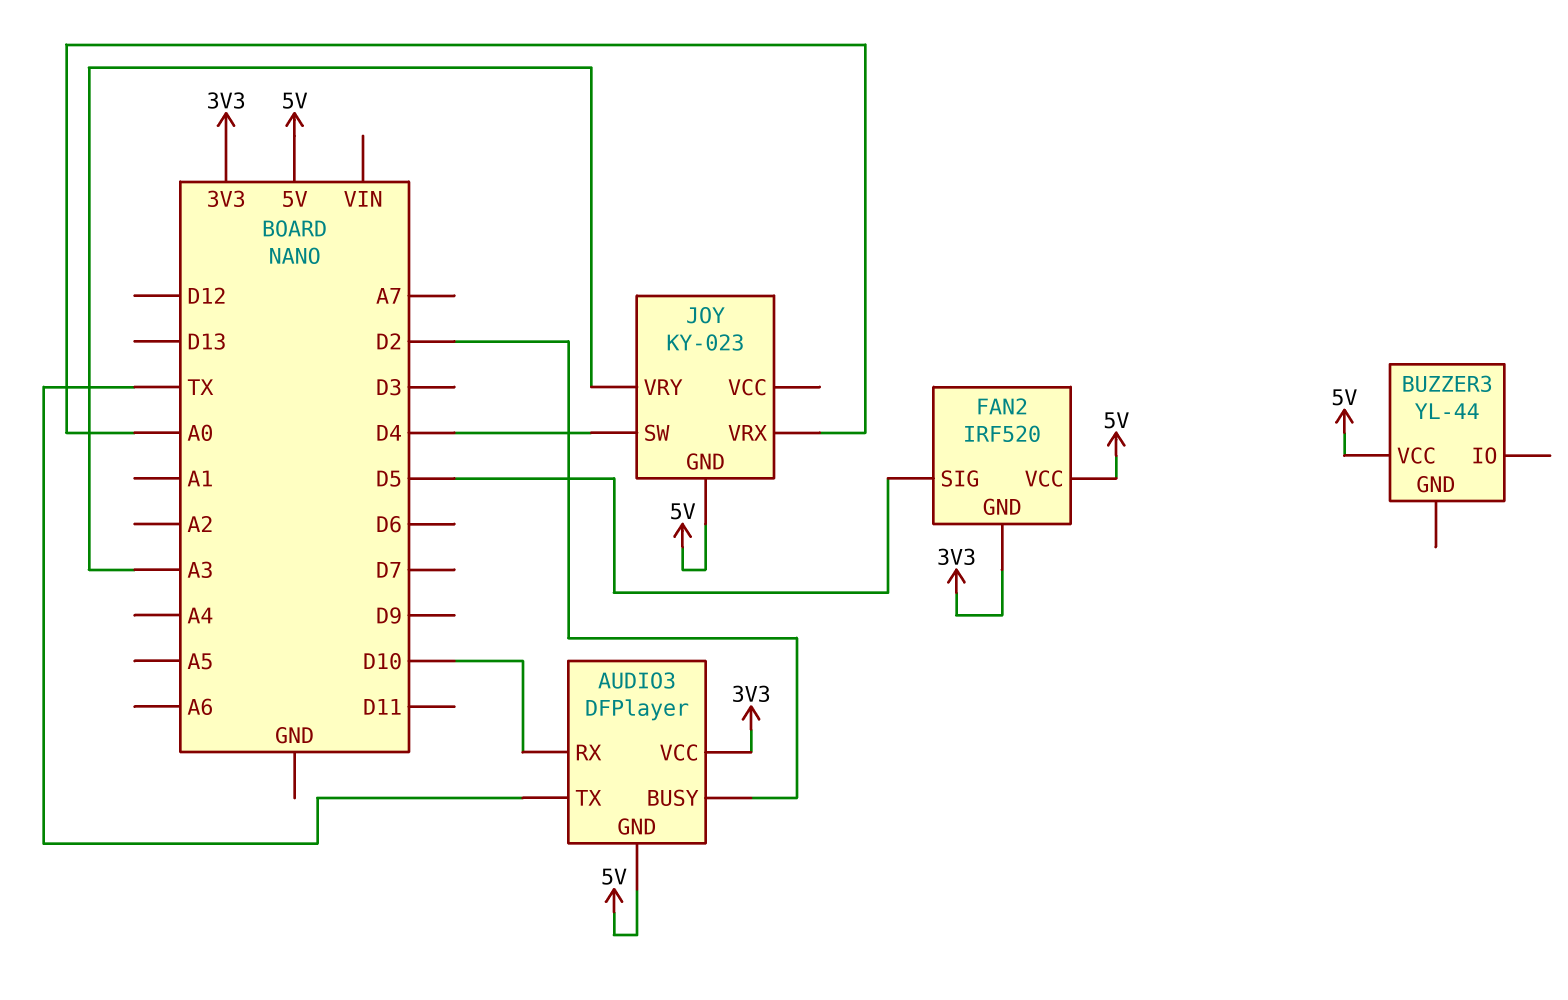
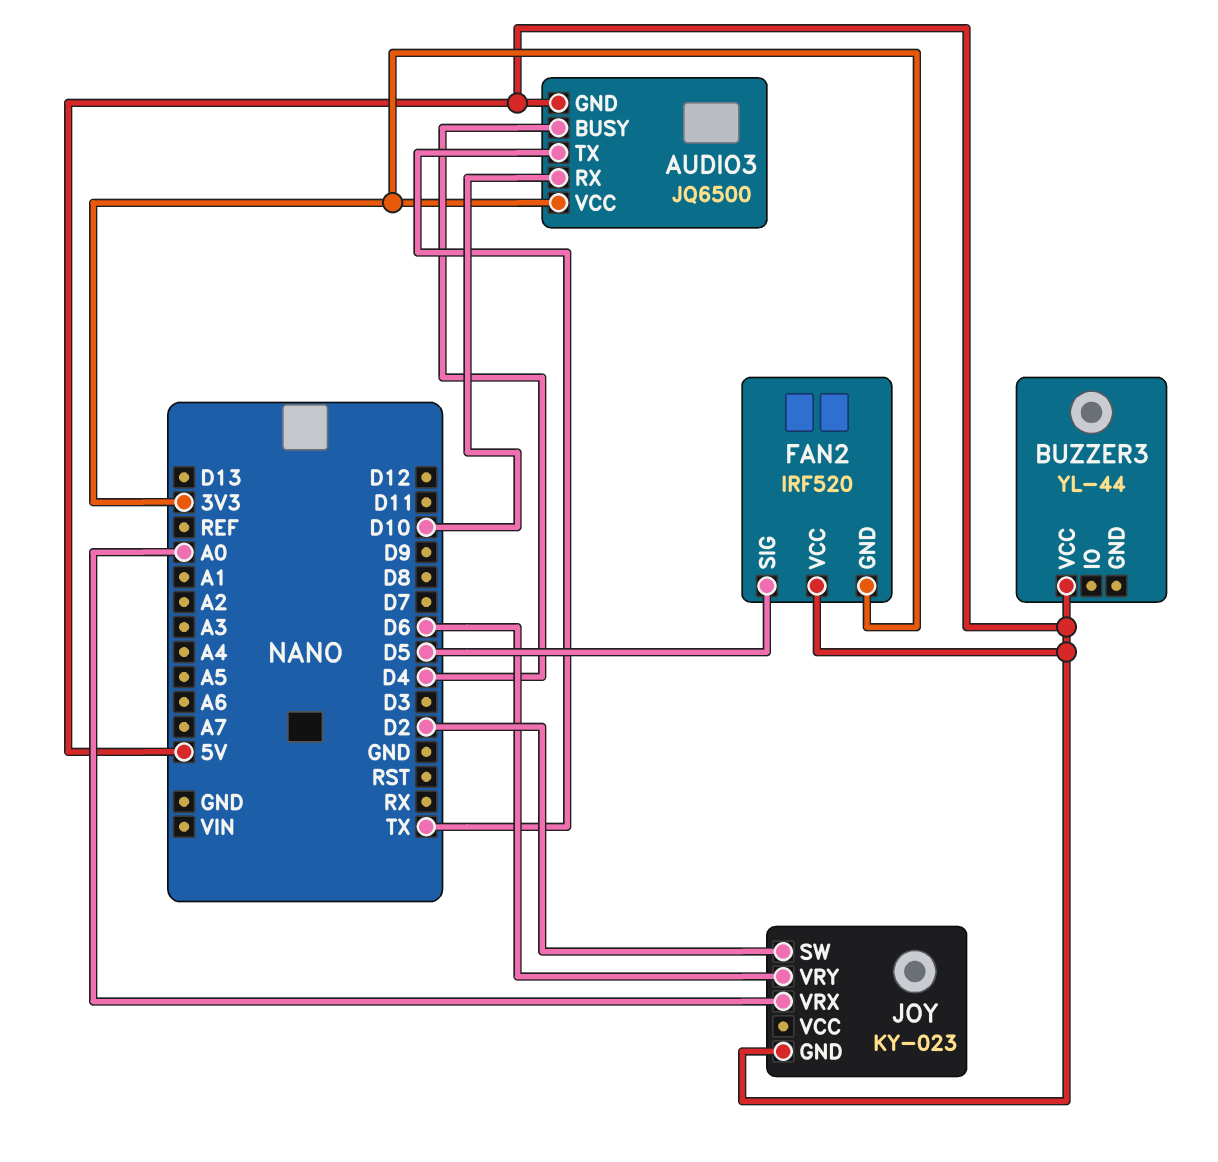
AUDIO3: DFPlayer -> JQ6500
AUDIO3 pin BUSY: D2 -> D4
JOY pin SW: D4 -> D2
JOY pin VRY: A3 -> D6

